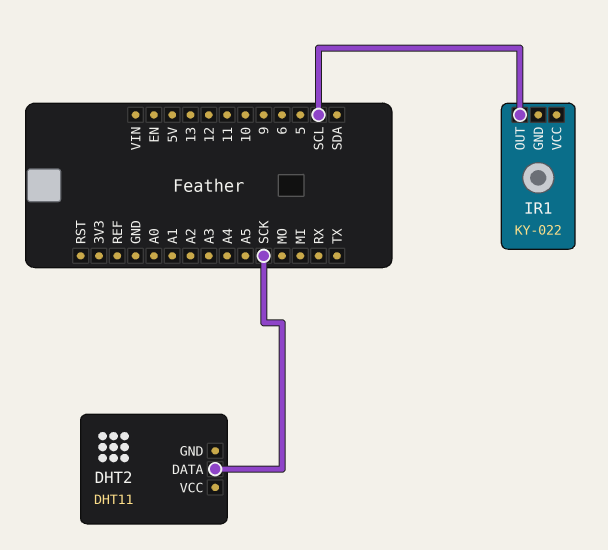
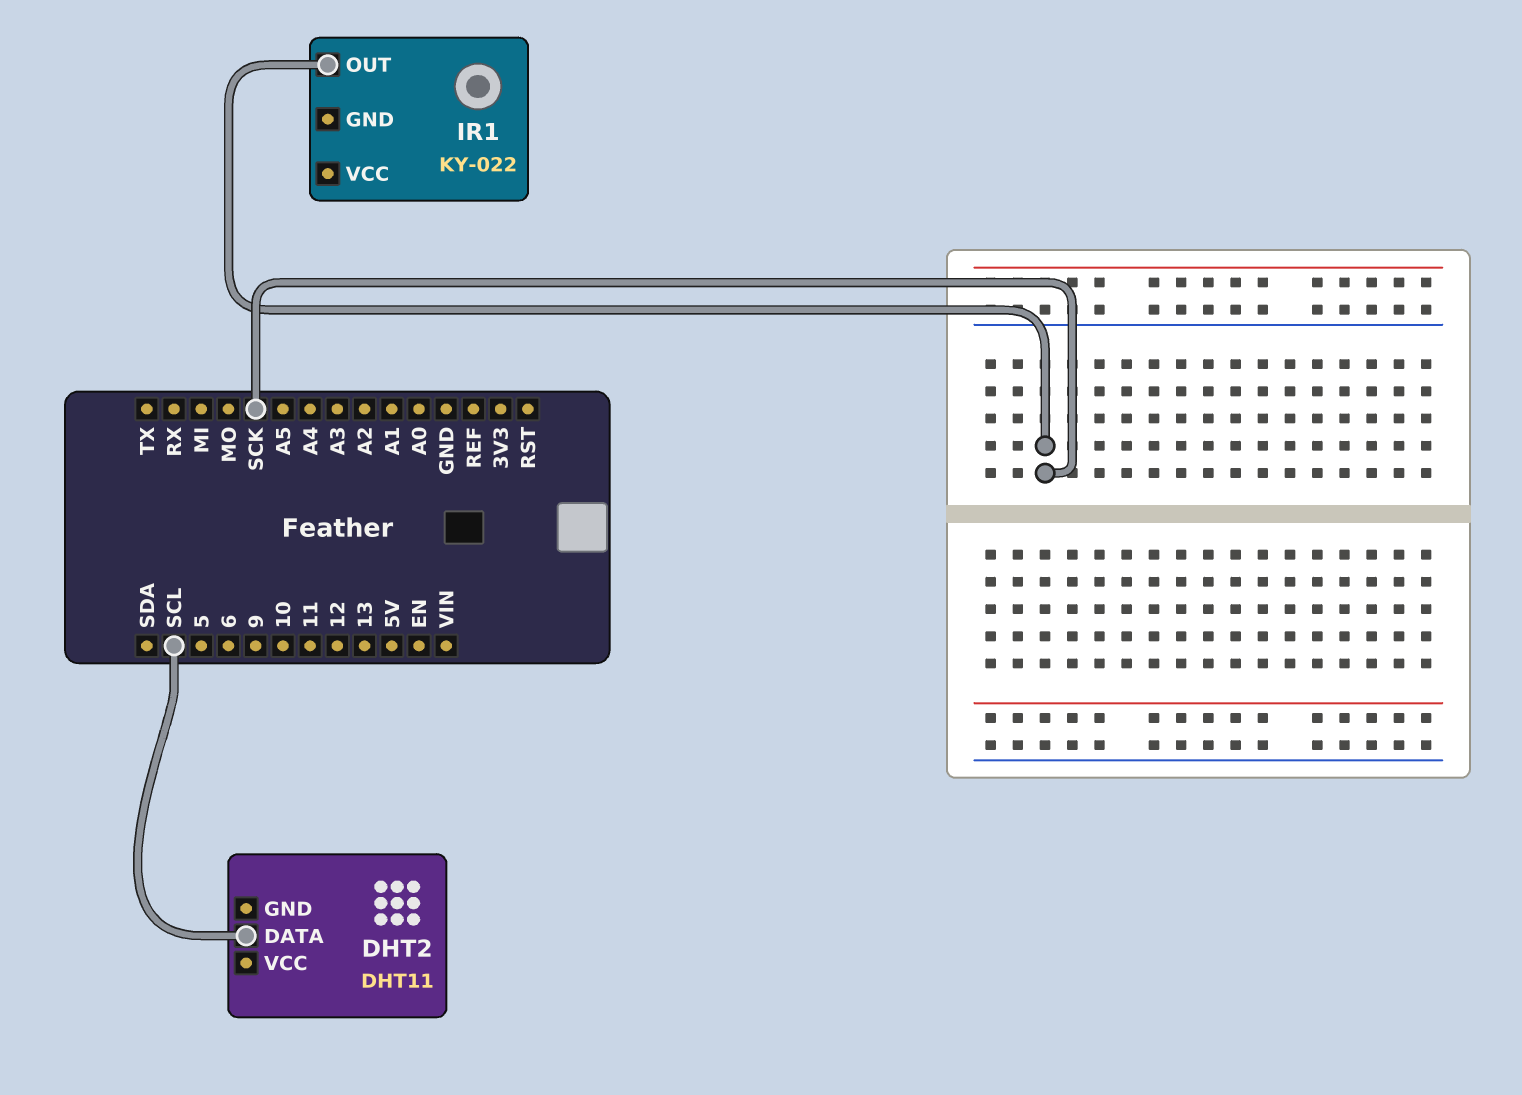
DHT2 pin DATA: SCK -> SCL
IR1 pin OUT: SCL -> SCK

